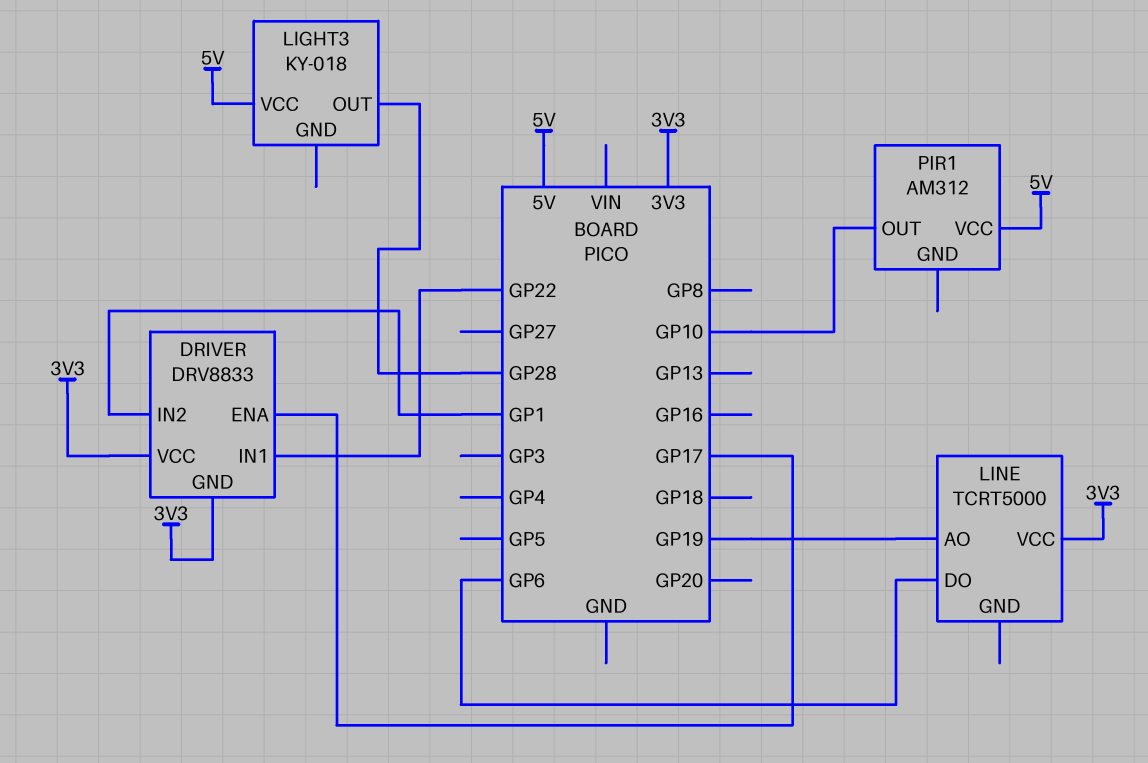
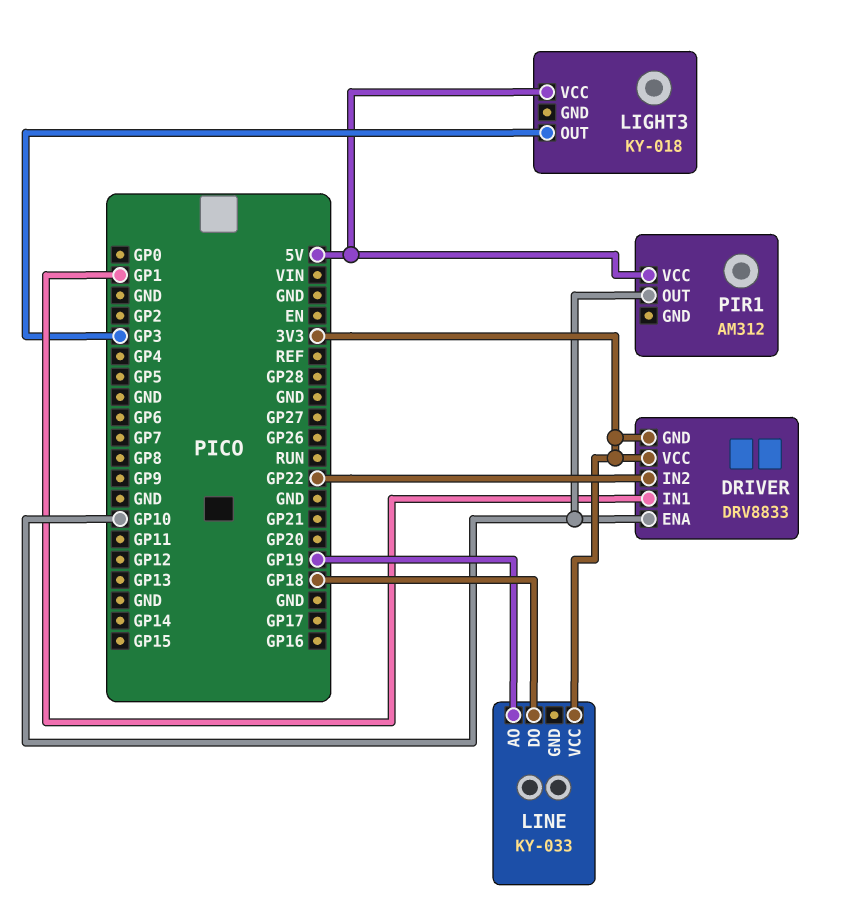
DRIVER pin ENA: GP17 -> GP10
DRIVER pin IN1: GP22 -> GP1
DRIVER pin IN2: GP1 -> GP22
LIGHT3 pin OUT: GP28 -> GP3
LINE: TCRT5000 -> KY-033
LINE pin DO: GP6 -> GP18

